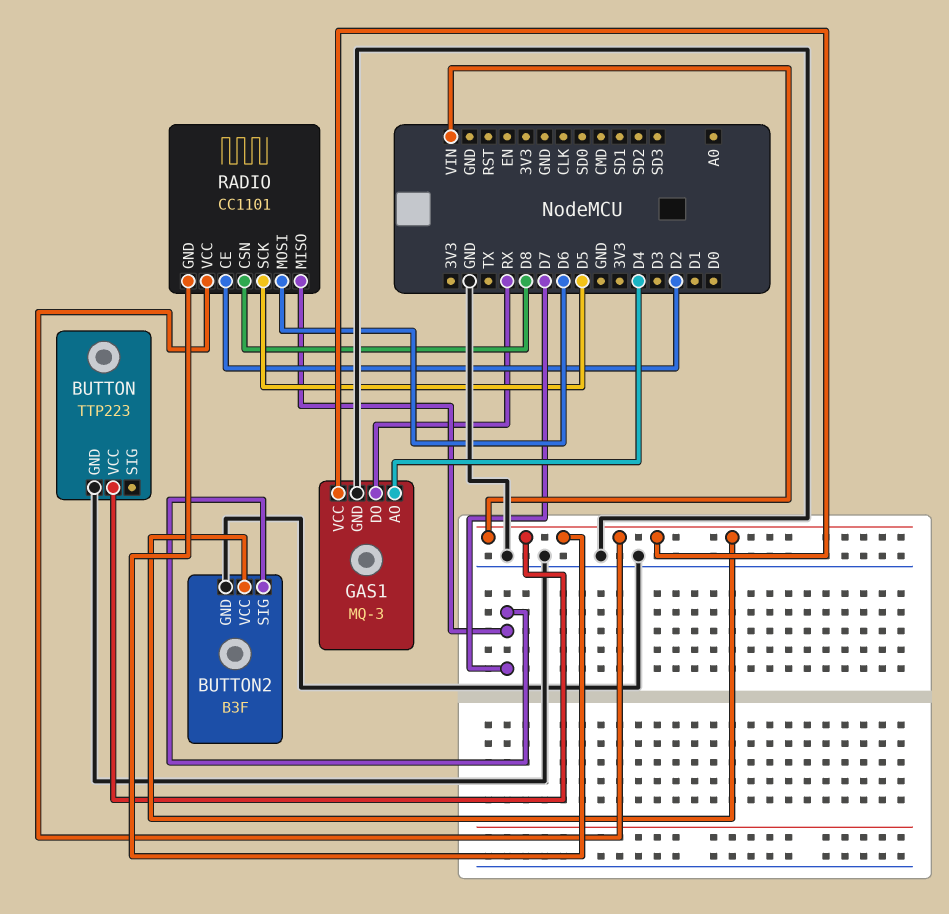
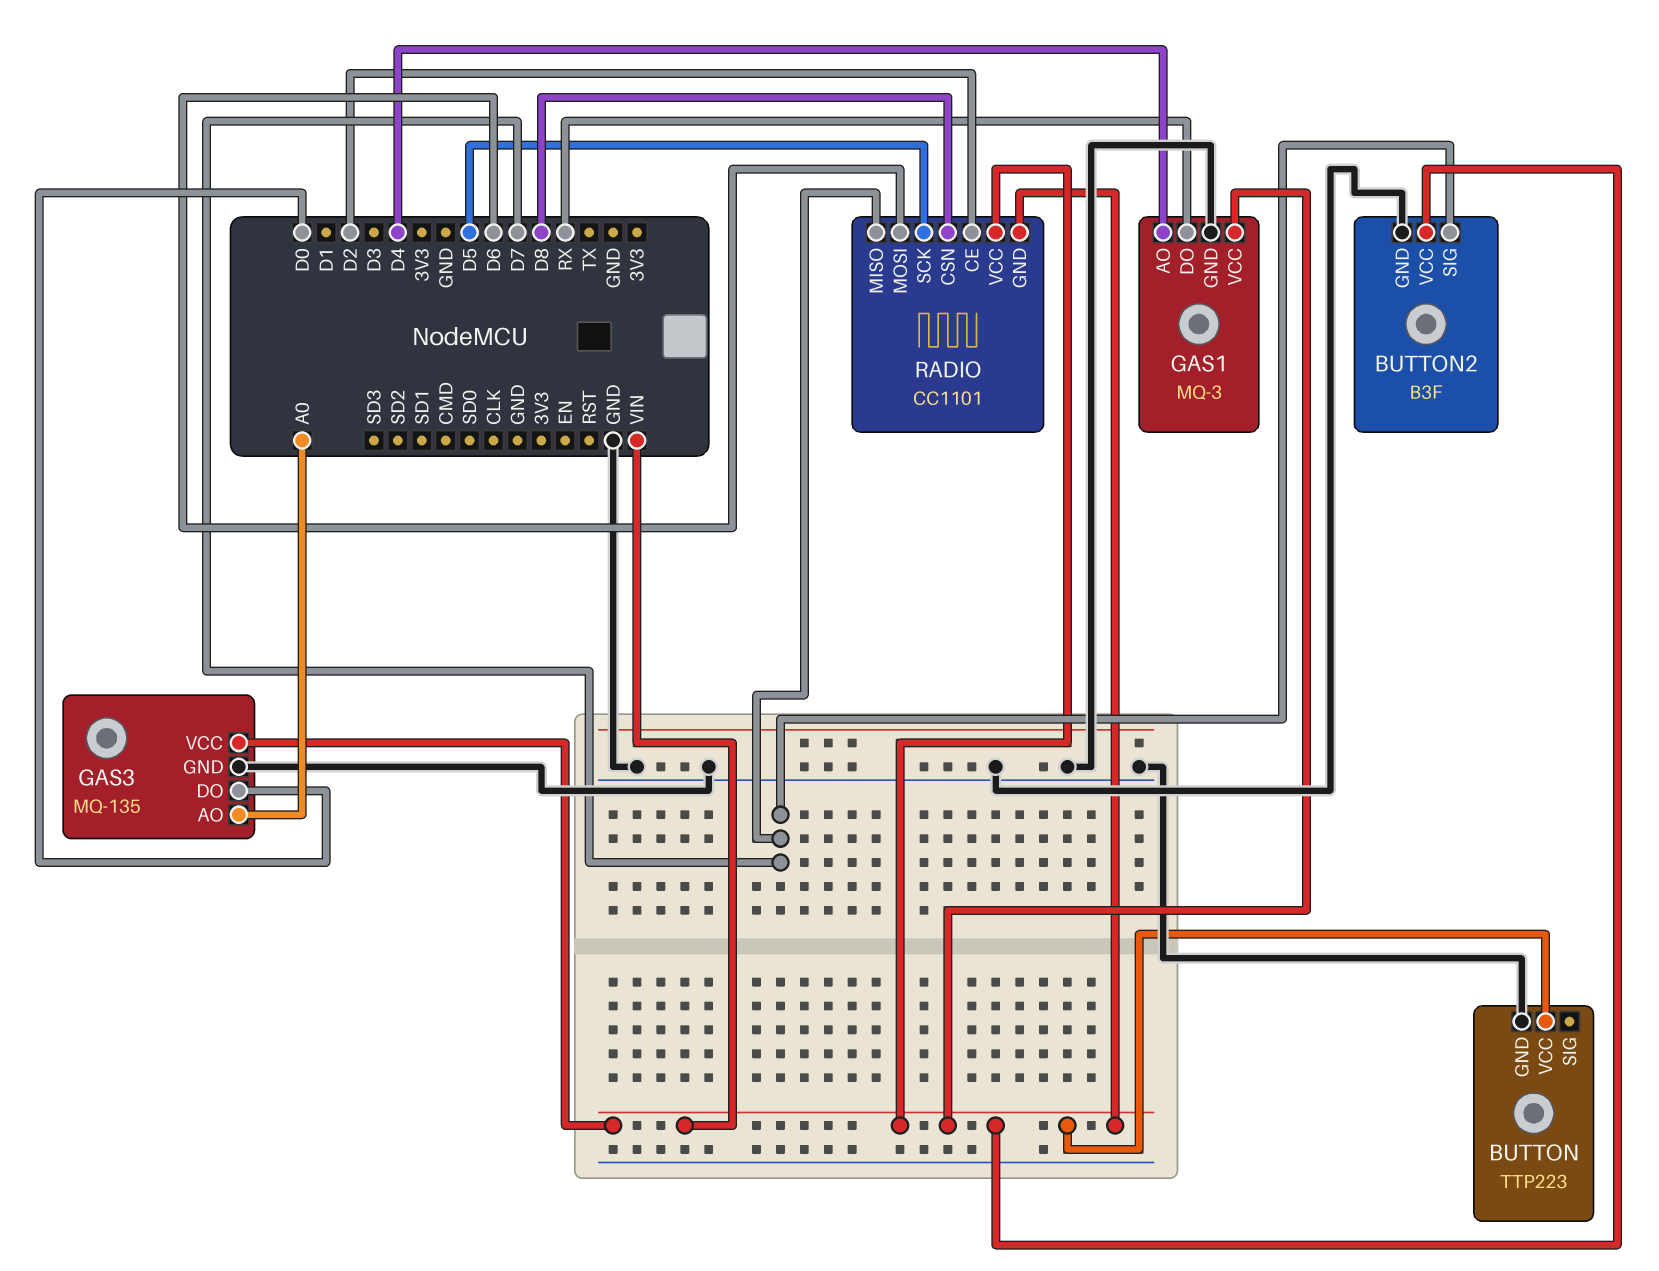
GAS3: none -> MQ-135
GAS3 pin AO: none -> A0
GAS3 pin DO: none -> D0
GAS3 pin GND: none -> GND
GAS3 pin VCC: none -> VIN

